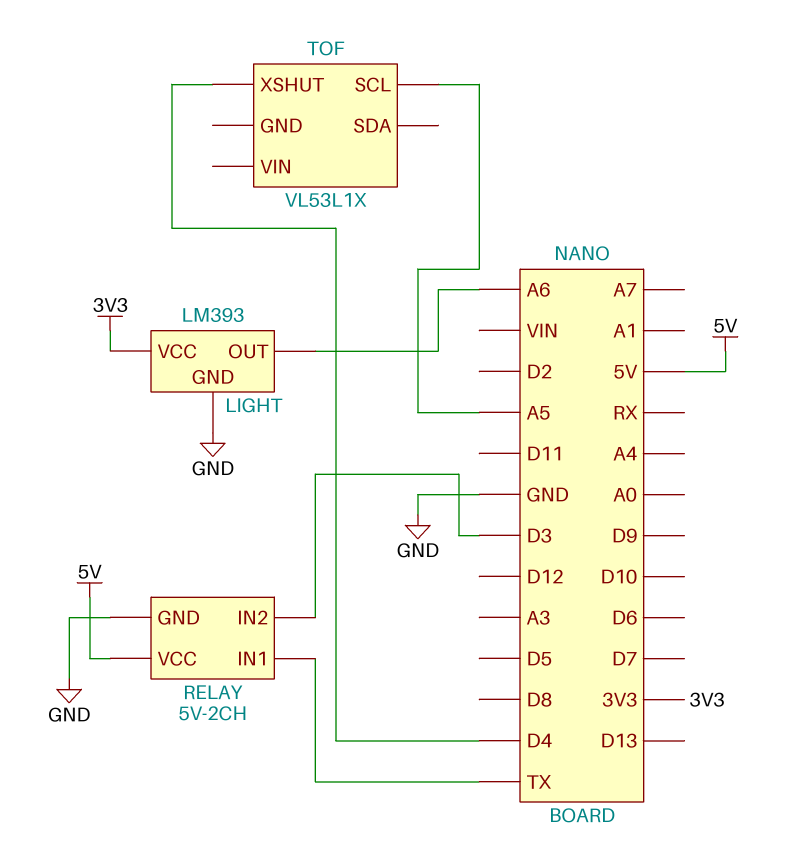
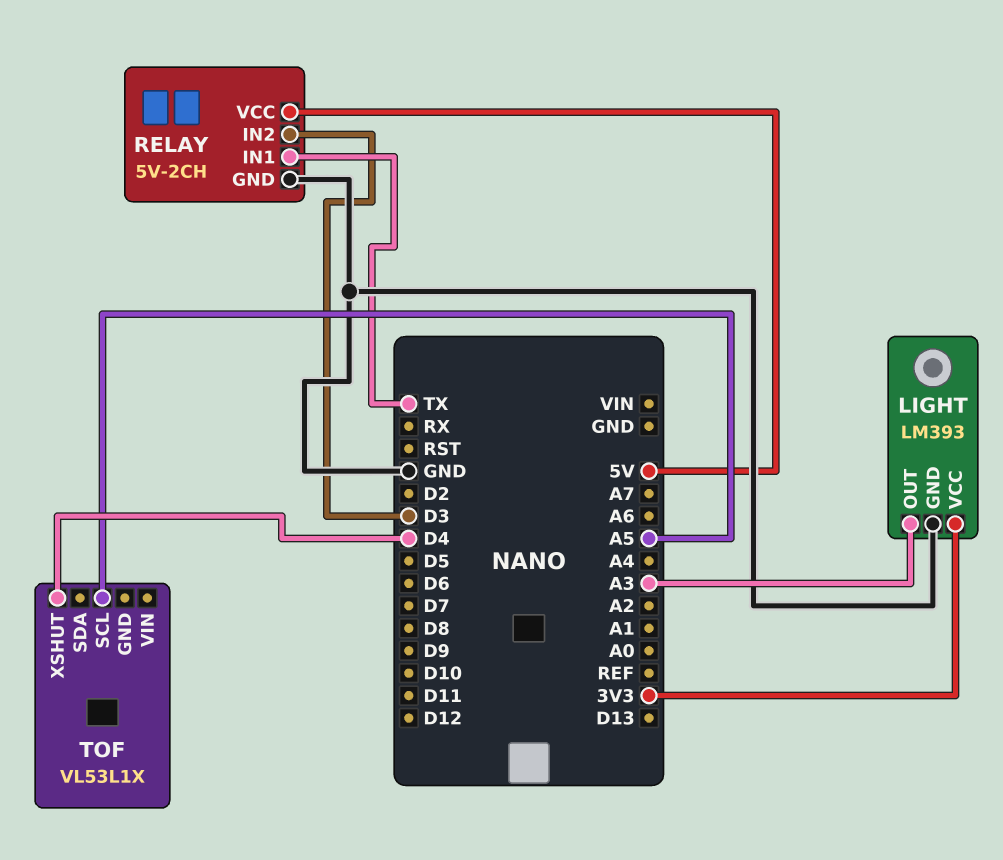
LIGHT pin OUT: A6 -> A3

